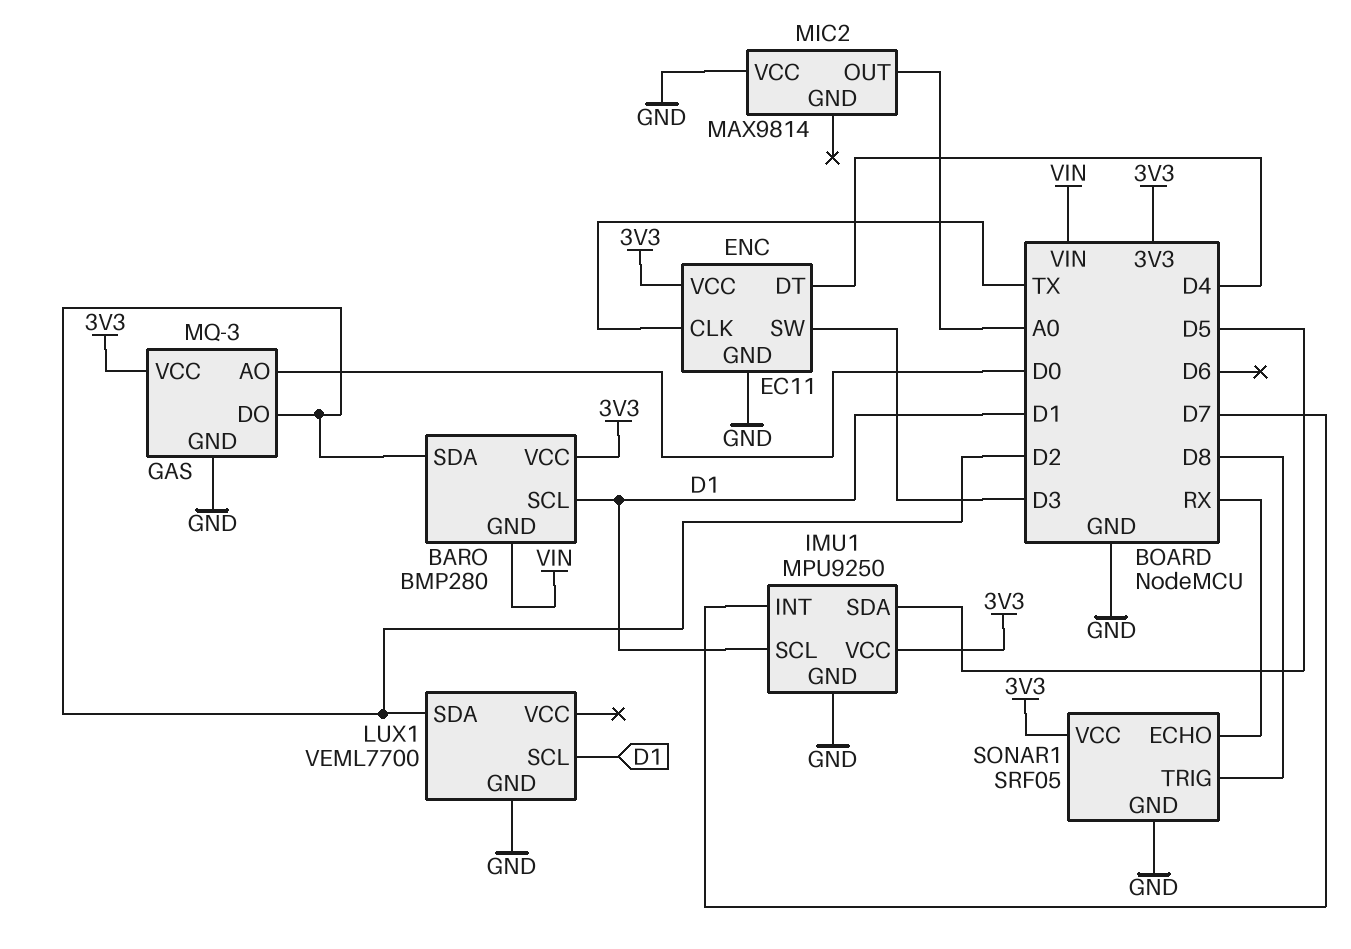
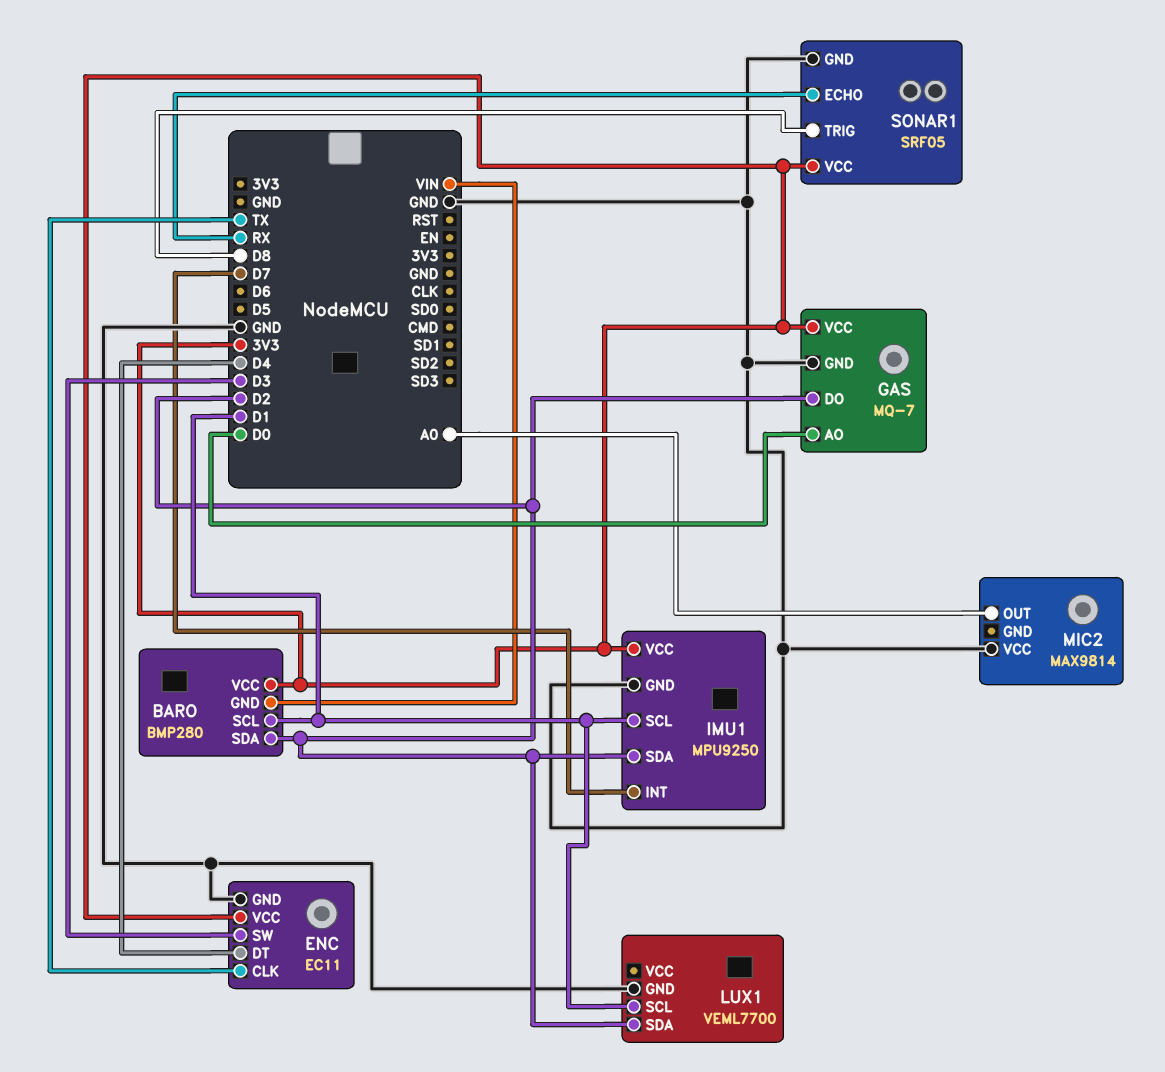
GAS: MQ-3 -> MQ-7
IMU1 pin SDA: D5 -> D2

